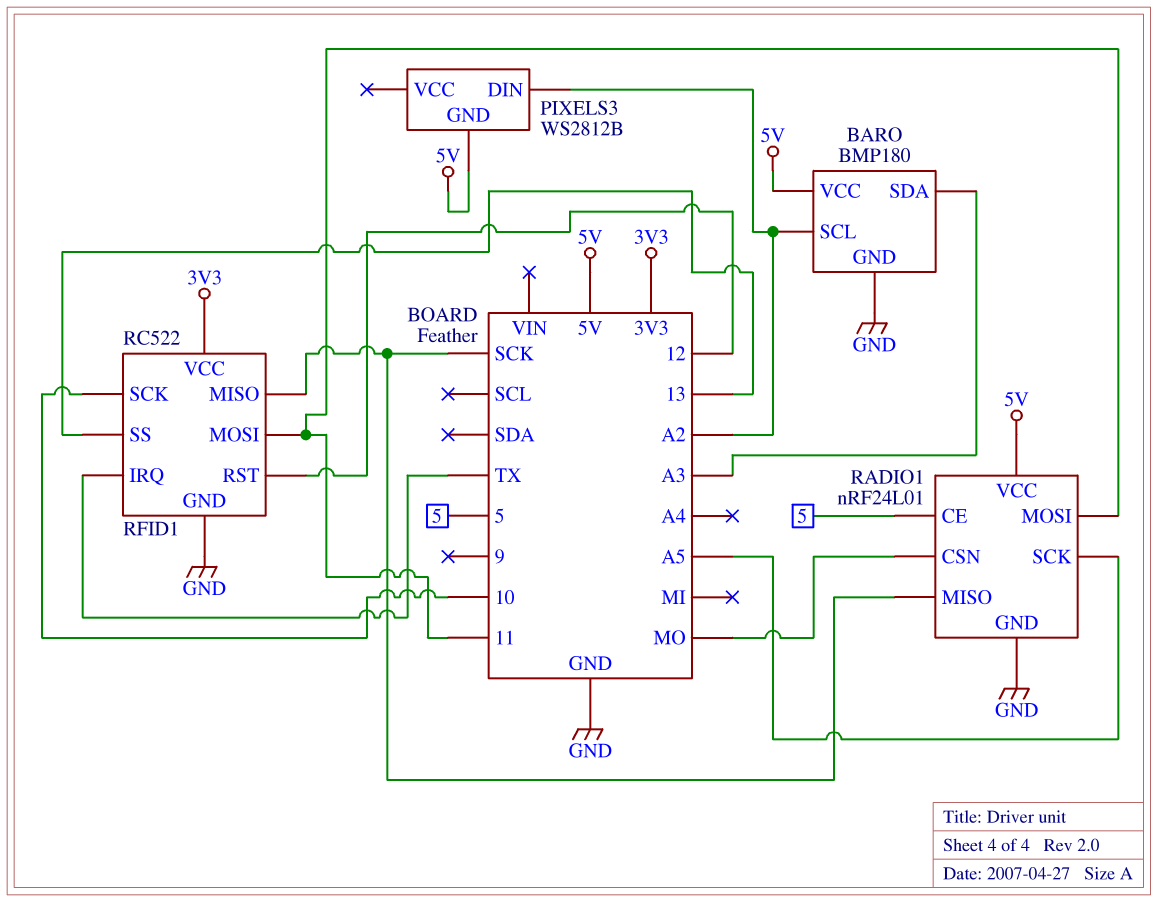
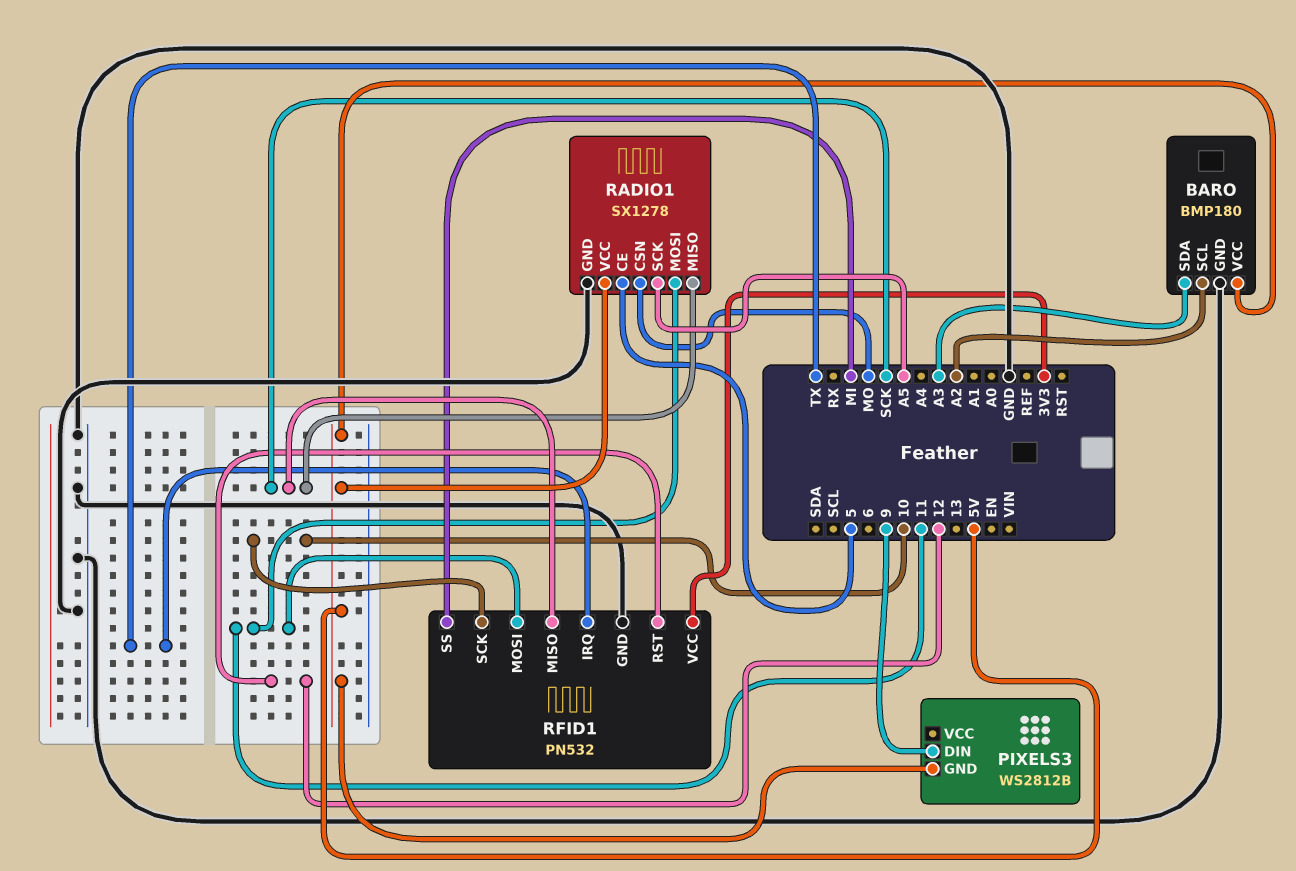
PIXELS3 pin DIN: A2 -> 9
RADIO1: nRF24L01 -> SX1278
RFID1: RC522 -> PN532
RFID1 pin SS: 13 -> MI

